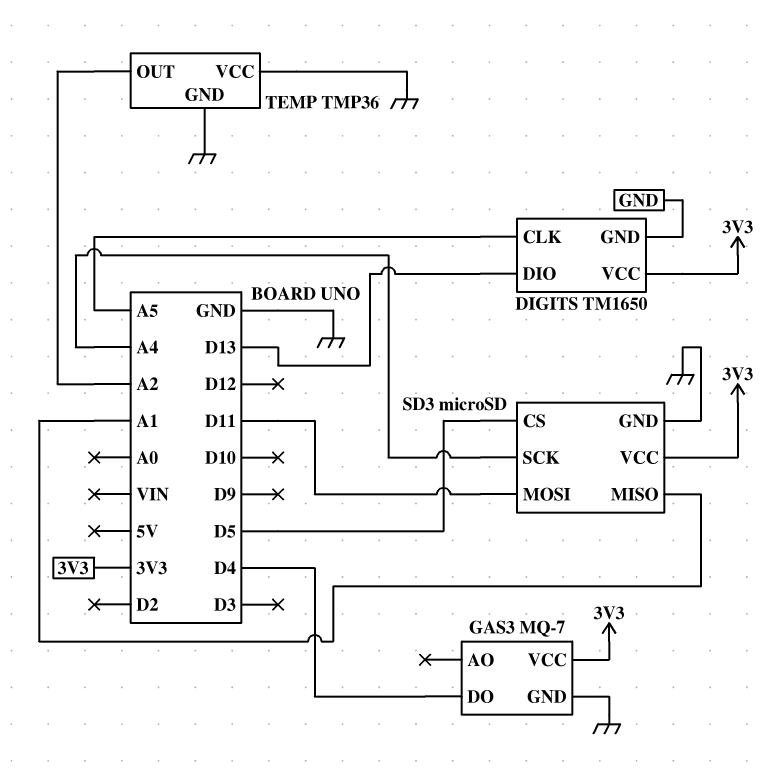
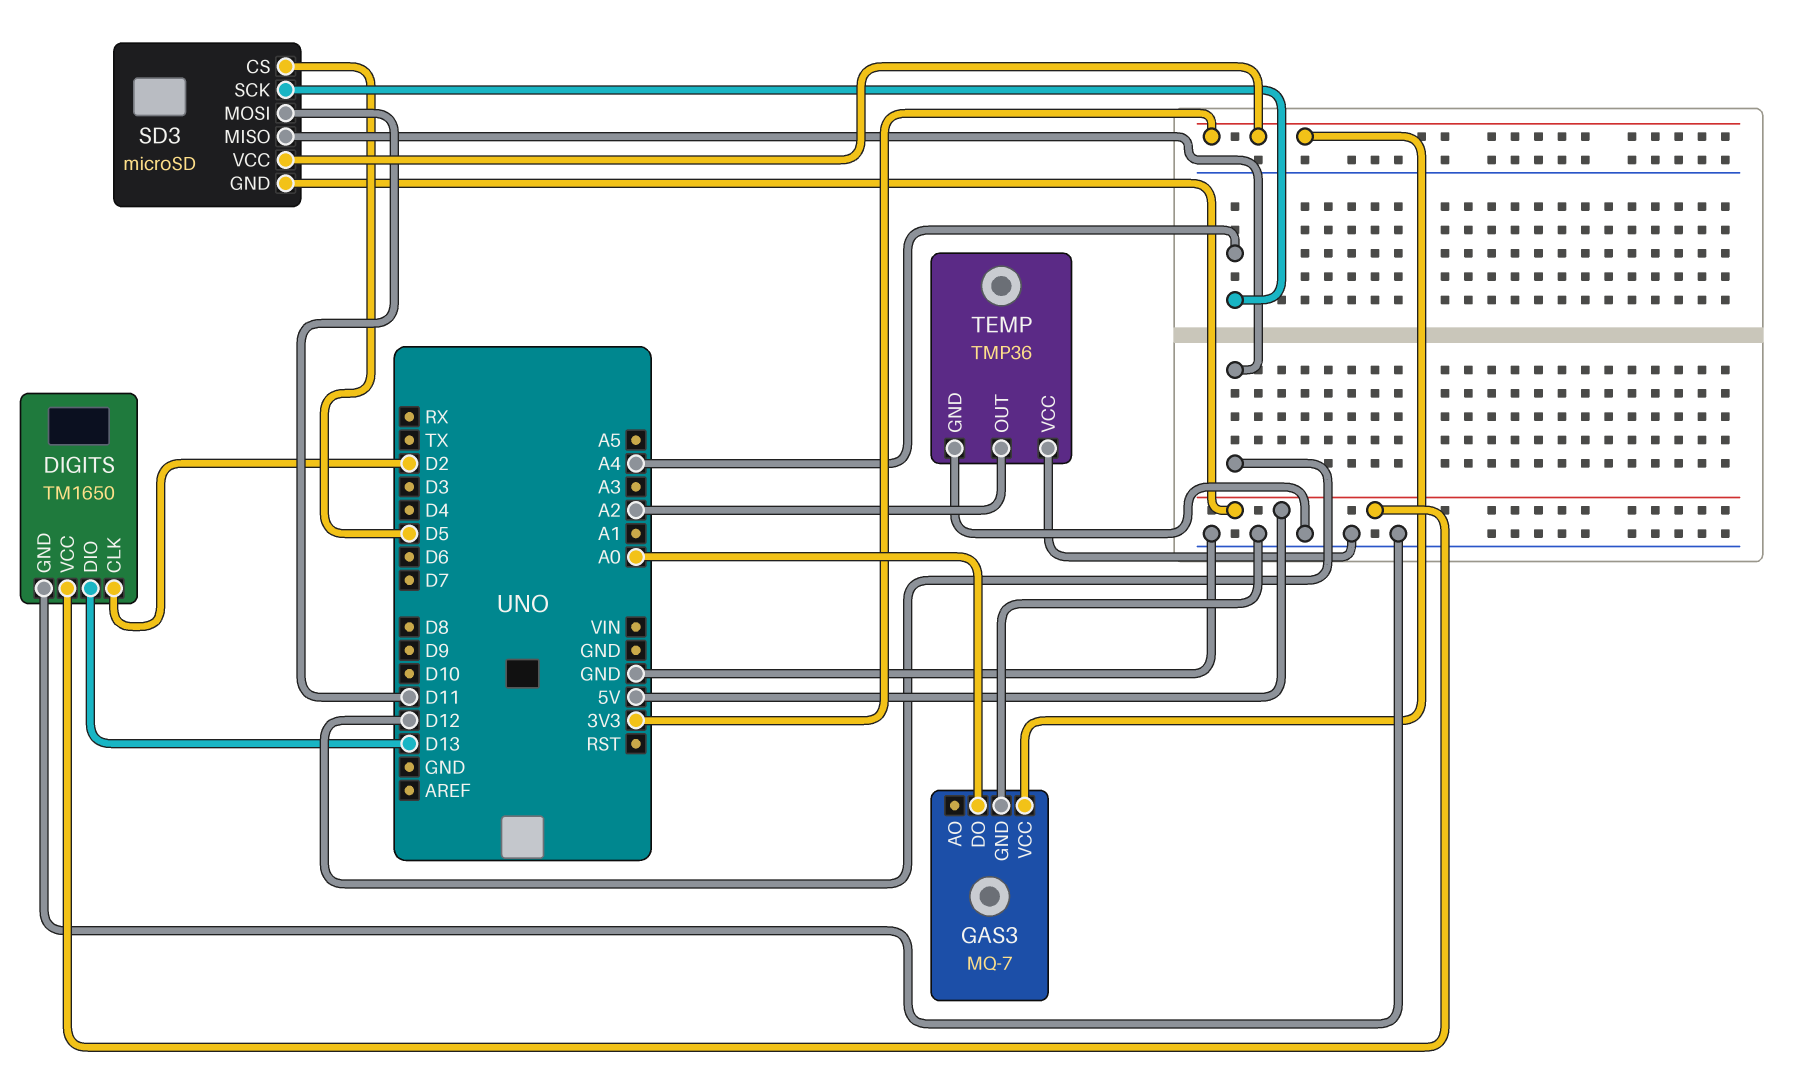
DIGITS pin CLK: A5 -> D2
DIGITS pin VCC: 3V3 -> 5V
GAS3 pin DO: D4 -> A0
SD3 pin GND: GND -> 5V
SD3 pin MISO: A1 -> D12

